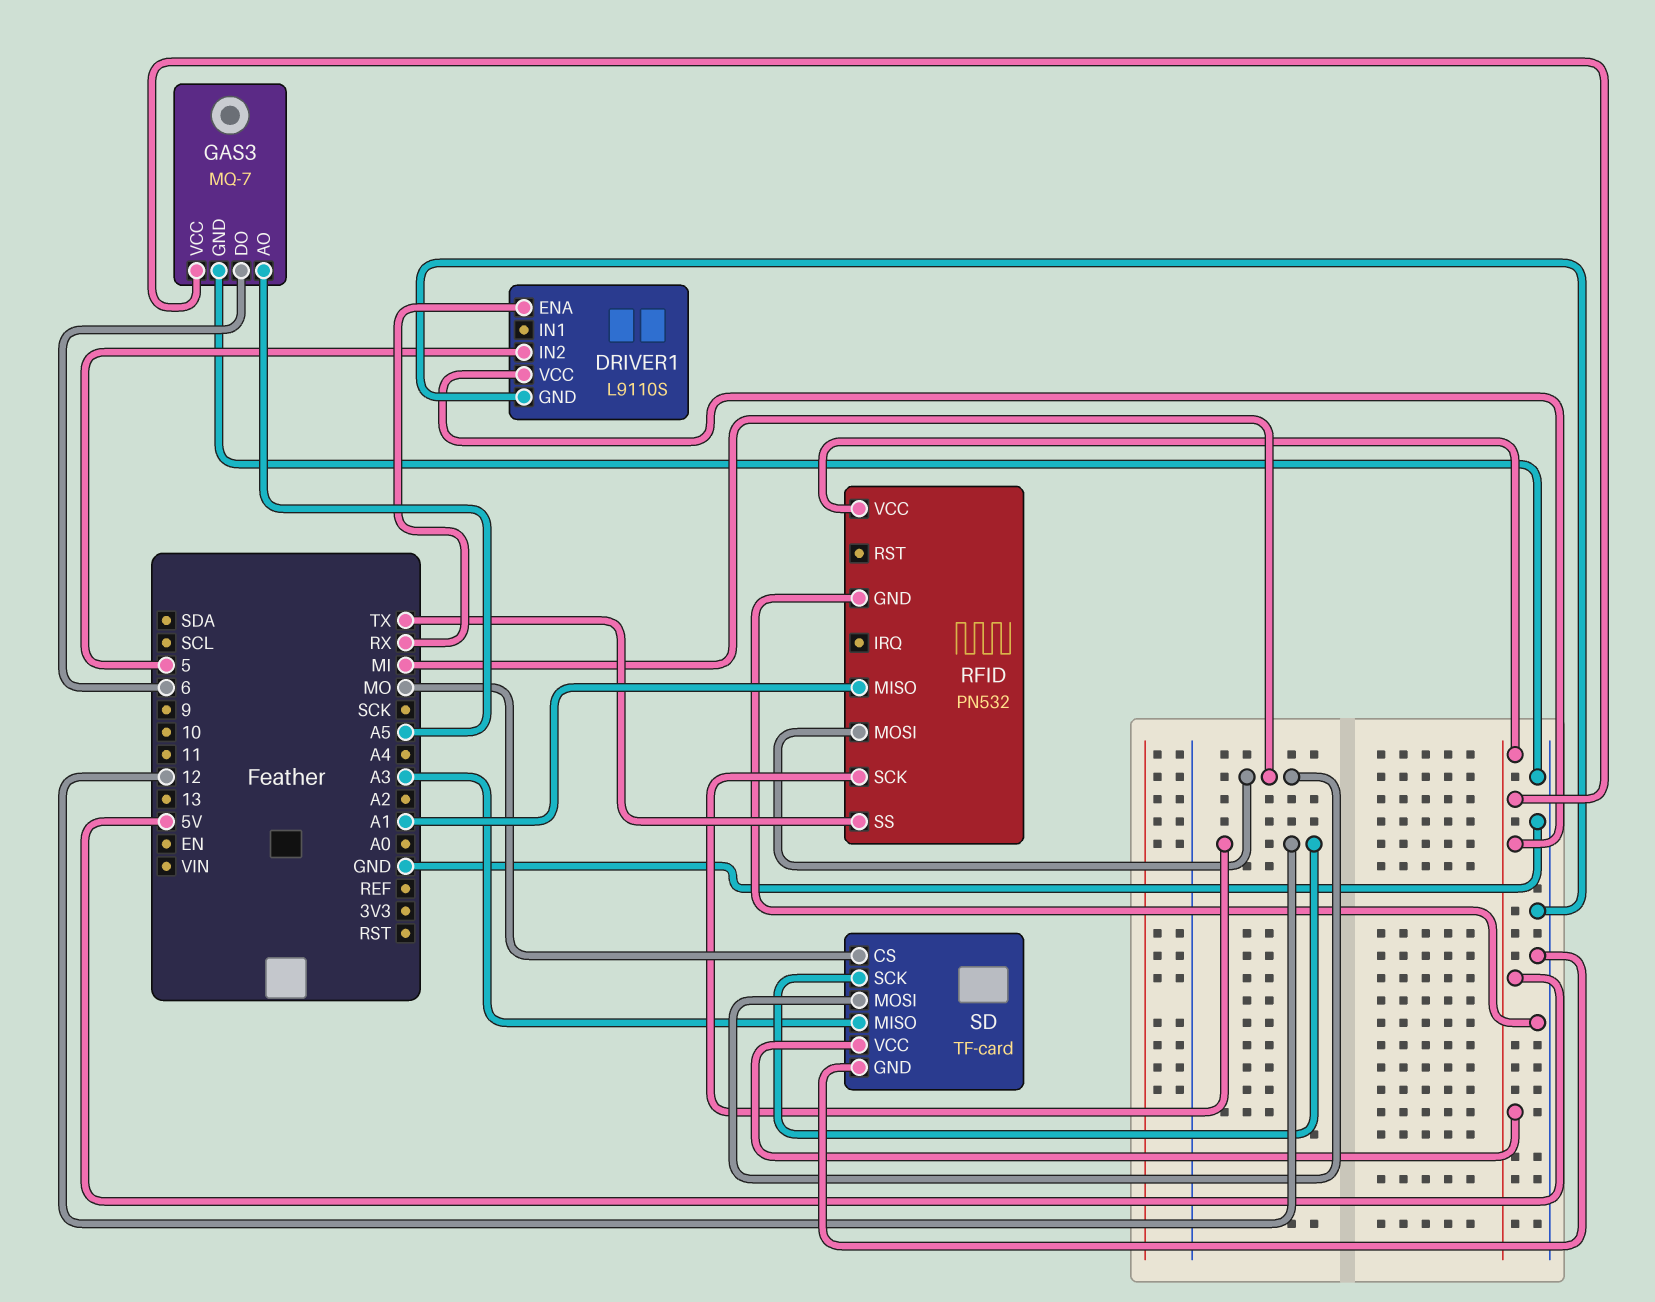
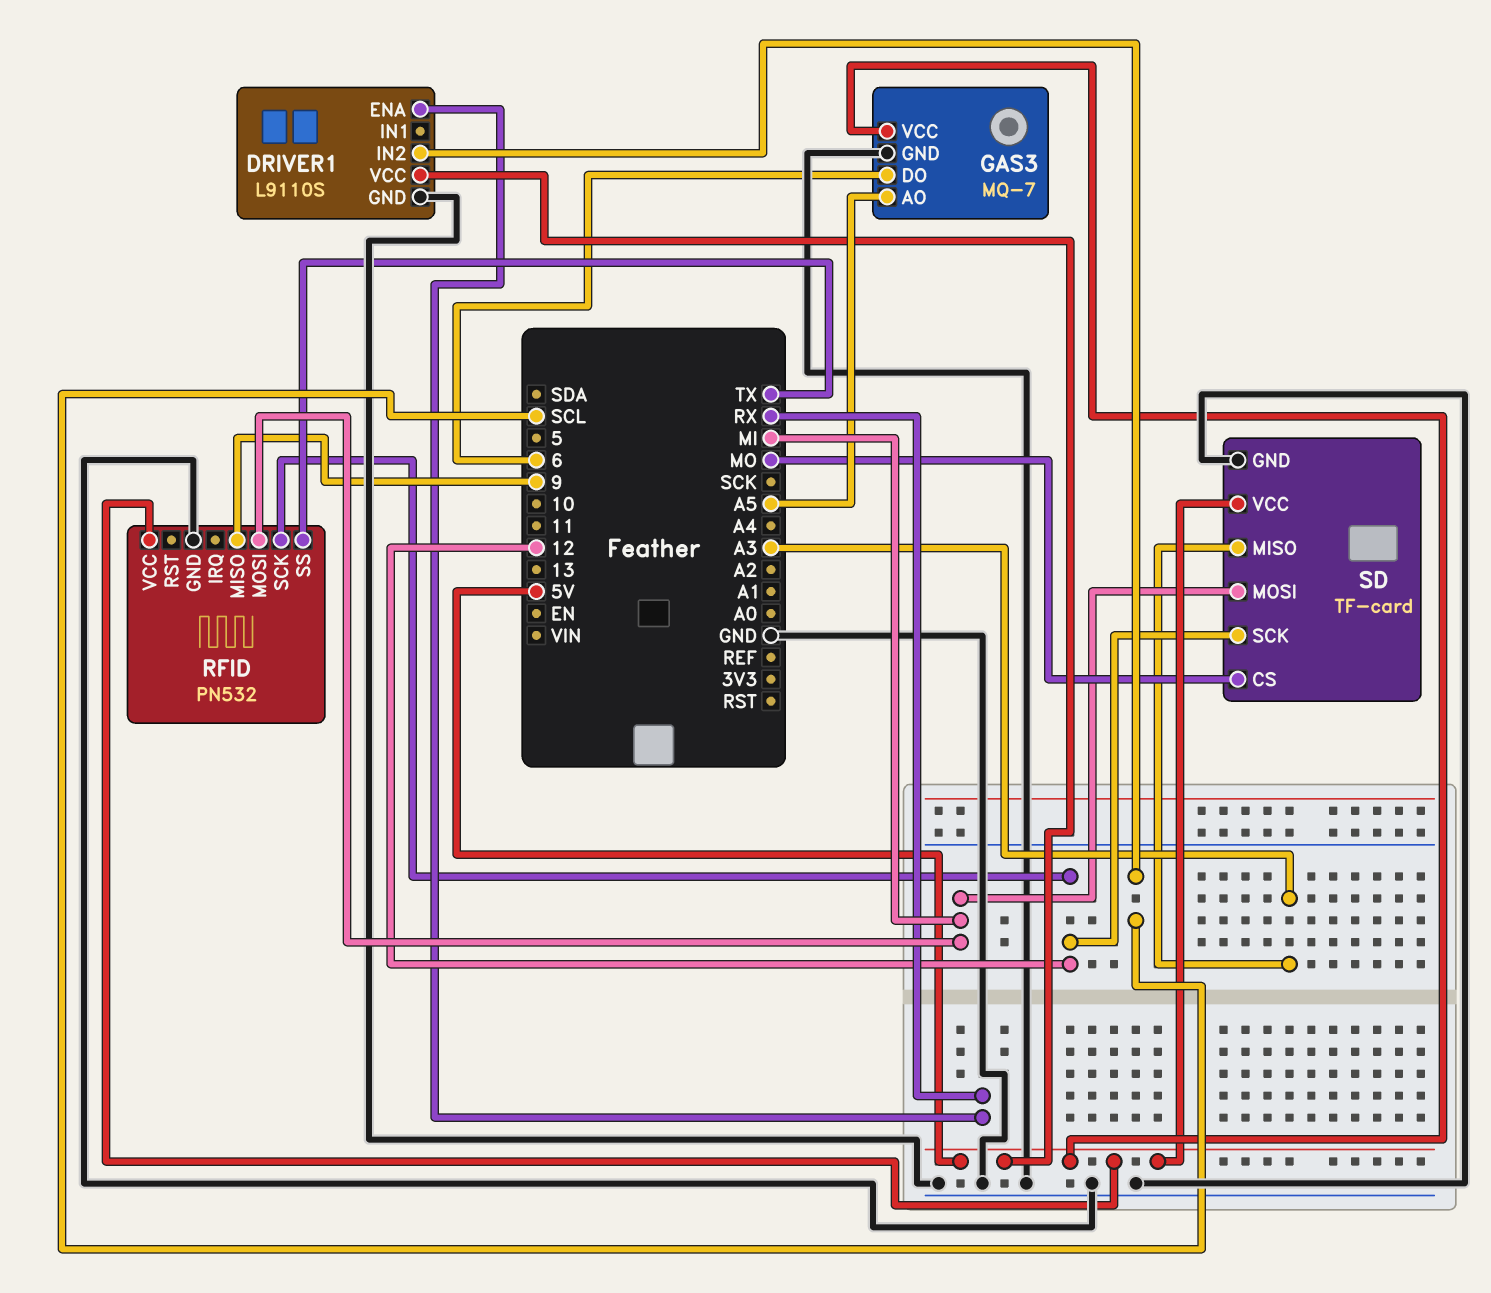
DRIVER1 pin IN2: 5 -> SCL
RFID pin MISO: A1 -> 9

